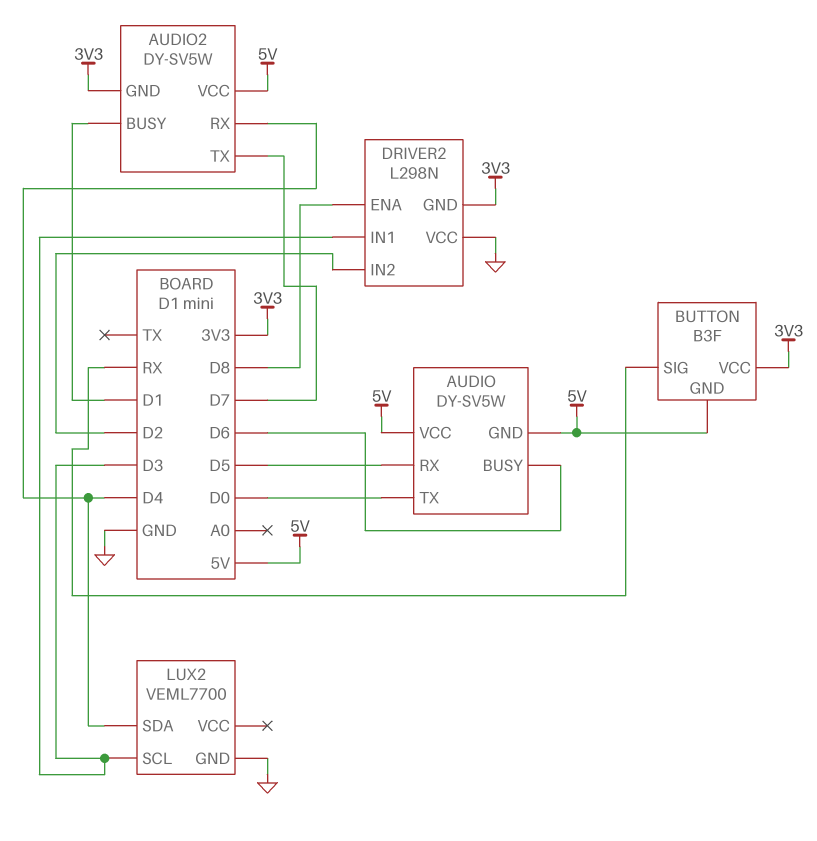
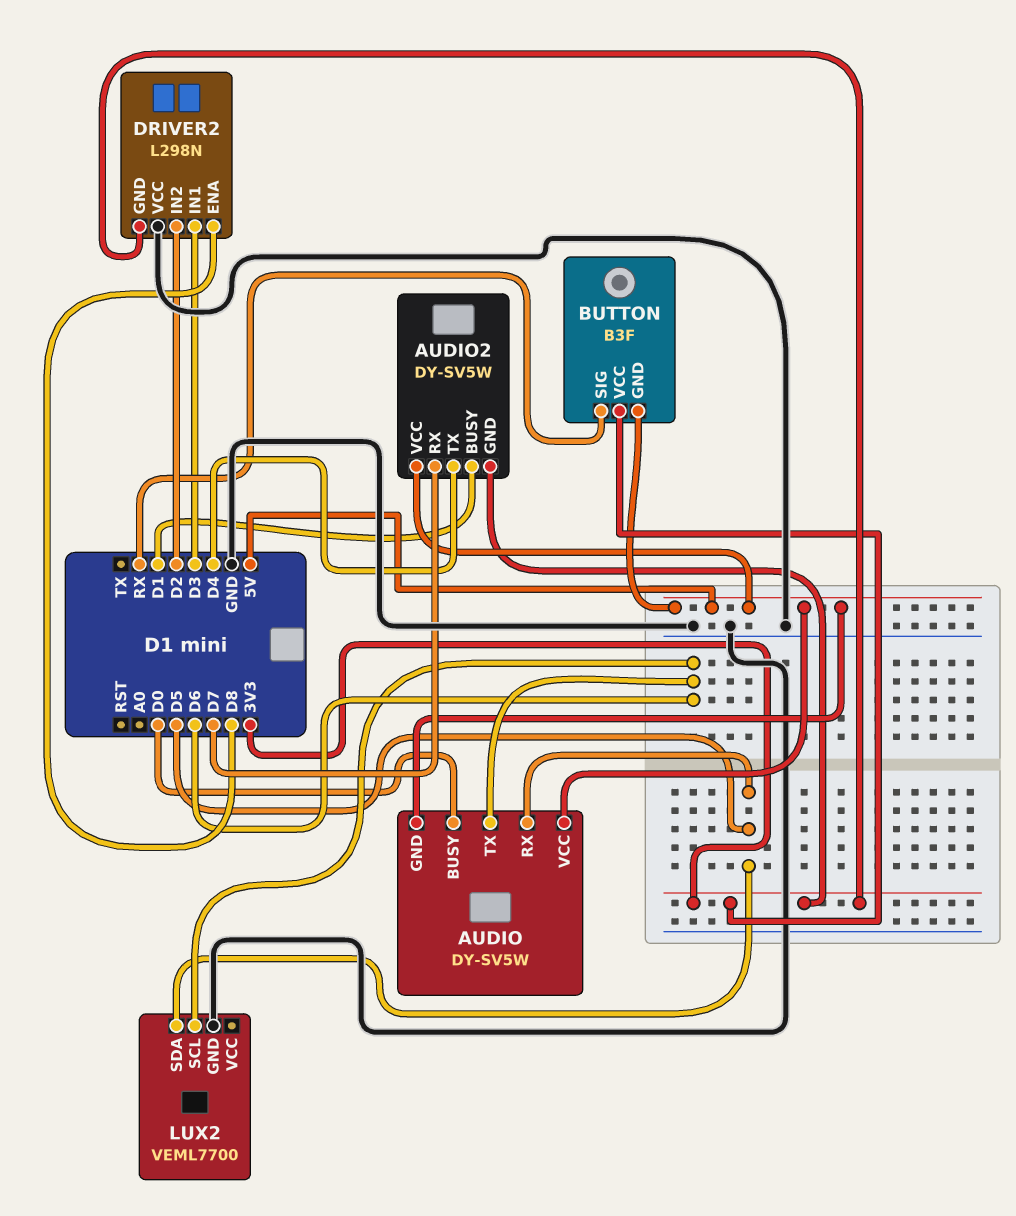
AUDIO pin BUSY: D6 -> D0
AUDIO pin TX: D0 -> D6
AUDIO2 pin RX: D4 -> D7
AUDIO2 pin TX: D7 -> D4
LUX2 pin SCL: D3 -> D6
LUX2 pin SDA: D4 -> D5

